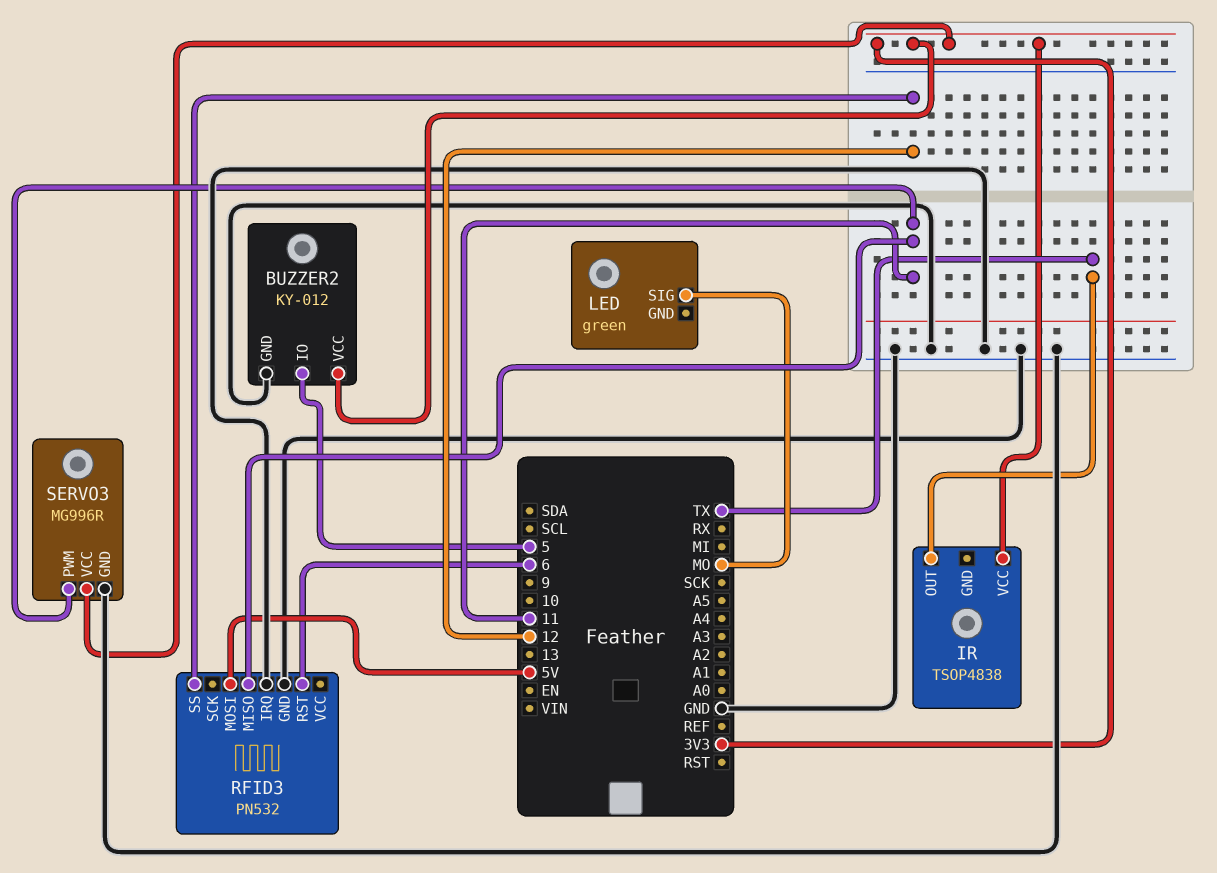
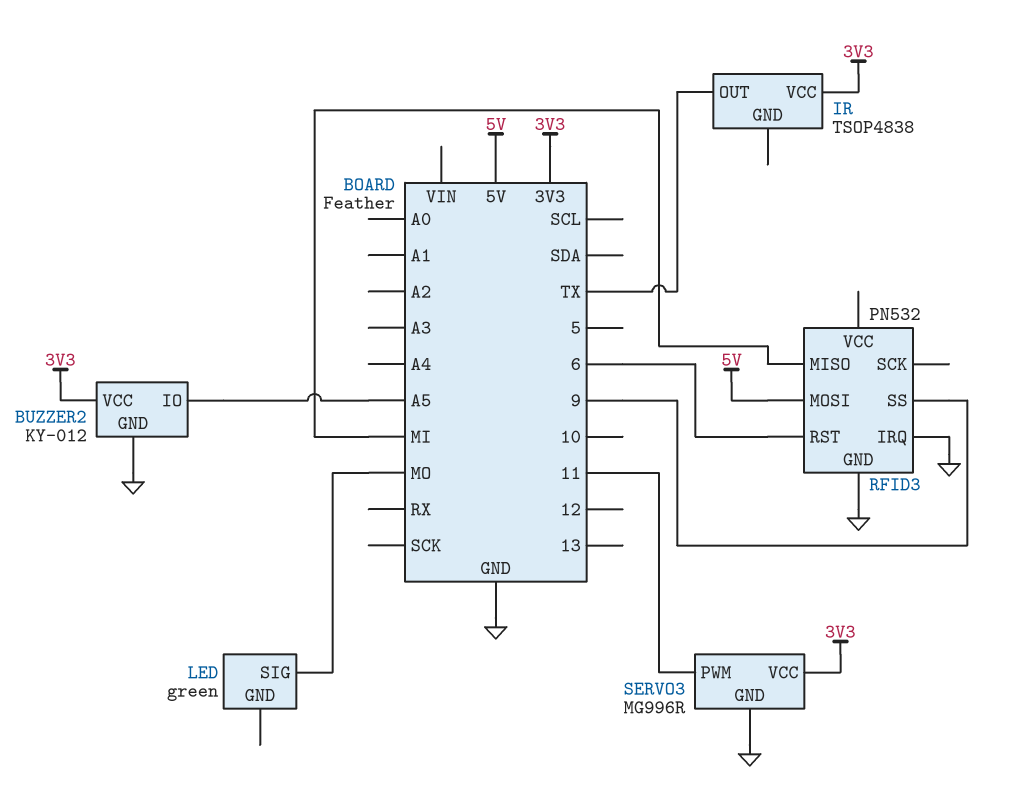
BUZZER2 pin IO: 5 -> A5
RFID3 pin MISO: 11 -> MI
RFID3 pin SS: 12 -> 9

